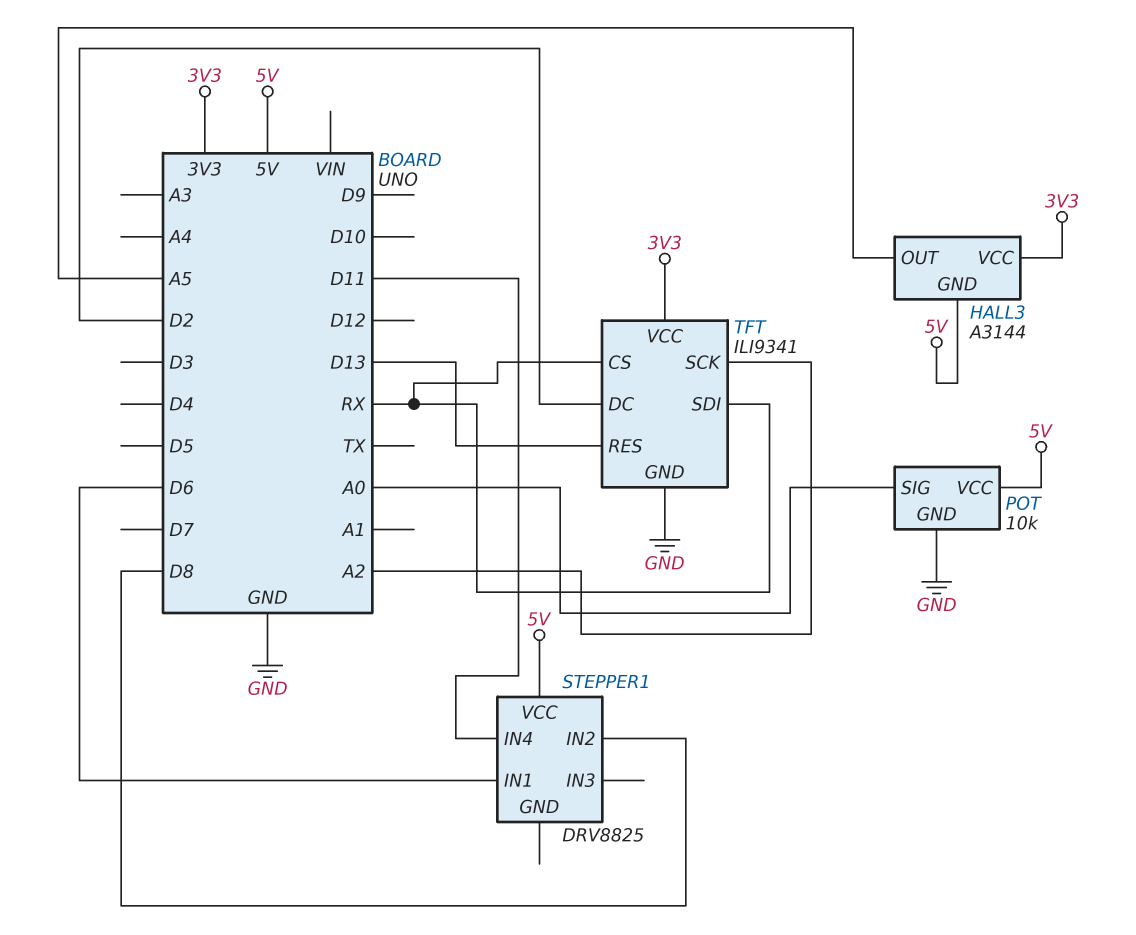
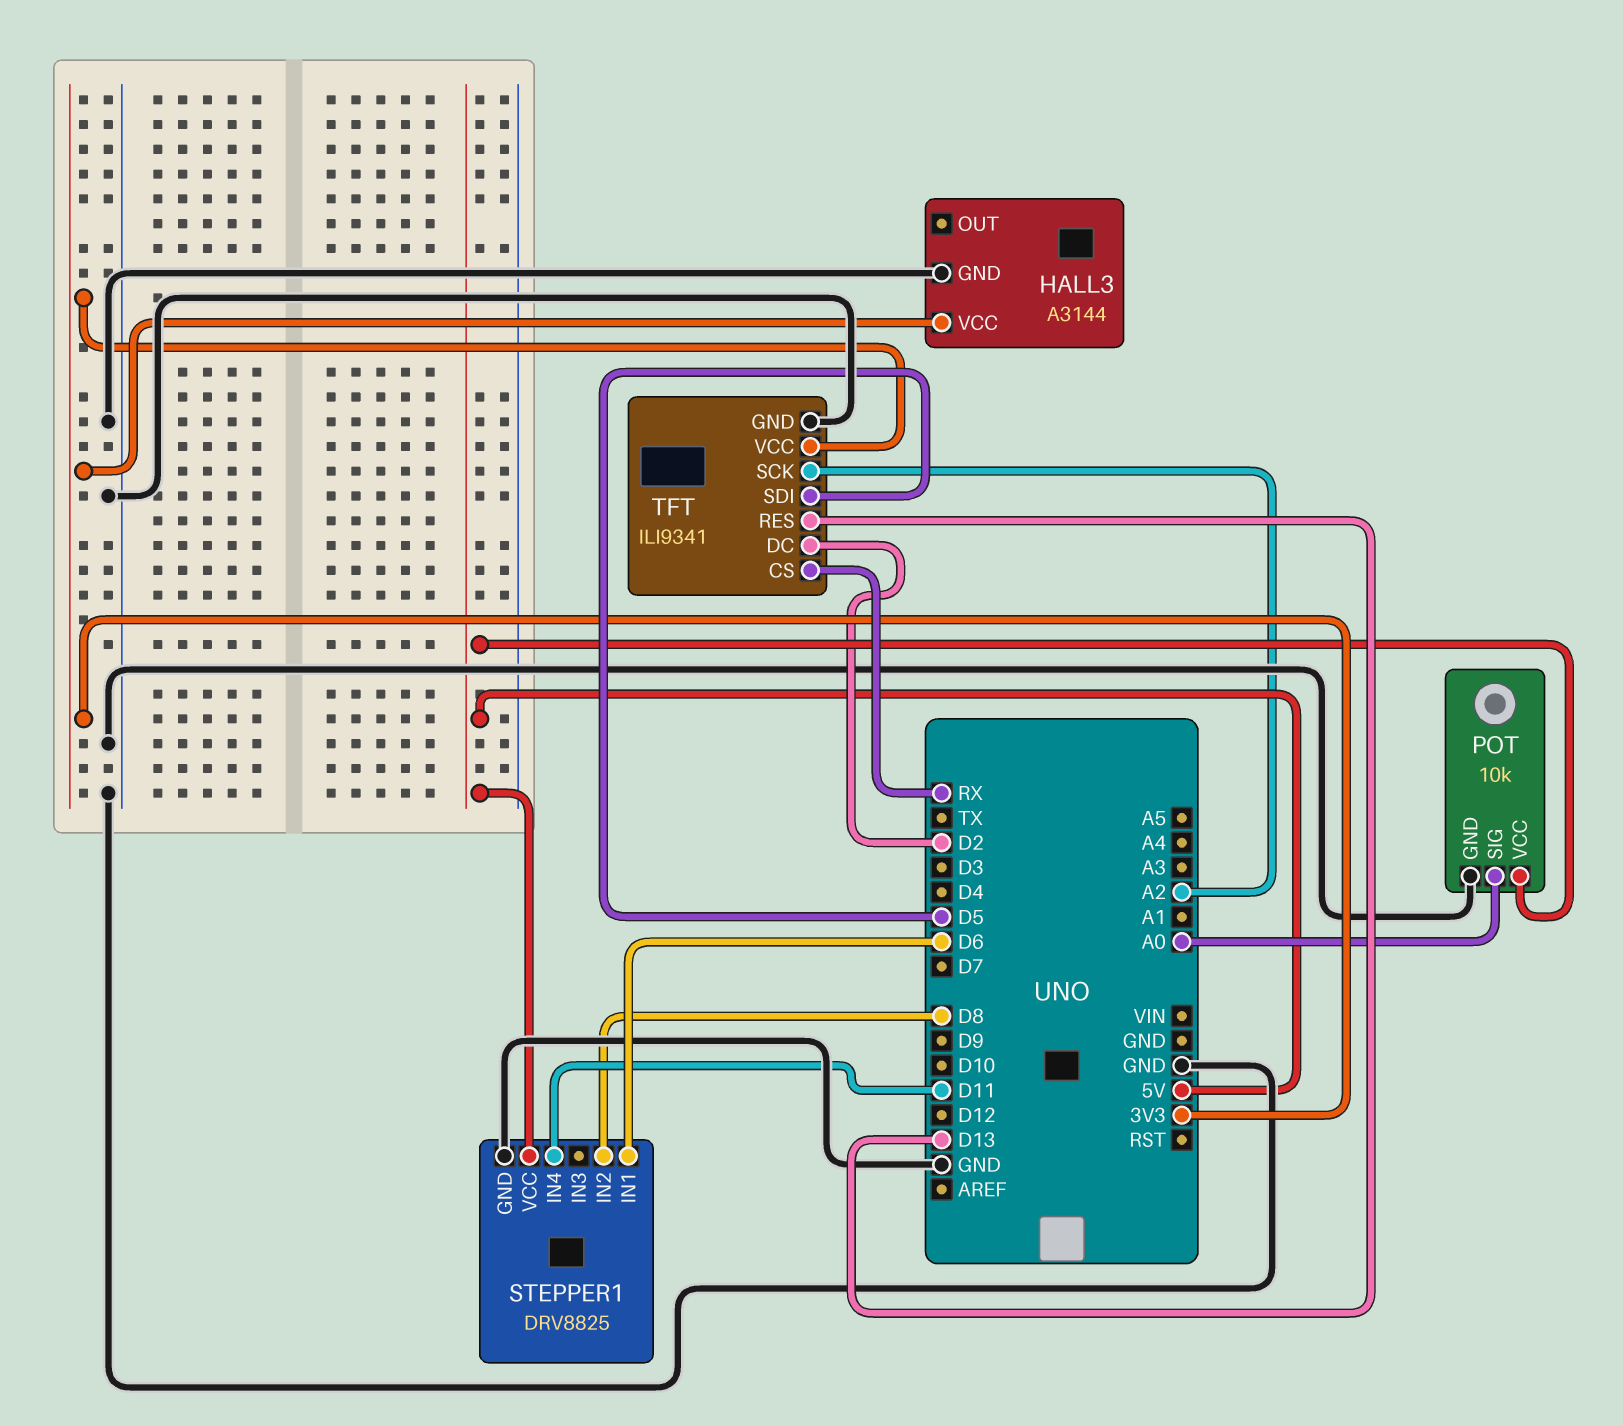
HALL3 pin GND: 5V -> GND
HALL3 pin OUT: A5 -> none
STEPPER1 pin GND: none -> GND
TFT pin SDI: RX -> D5

